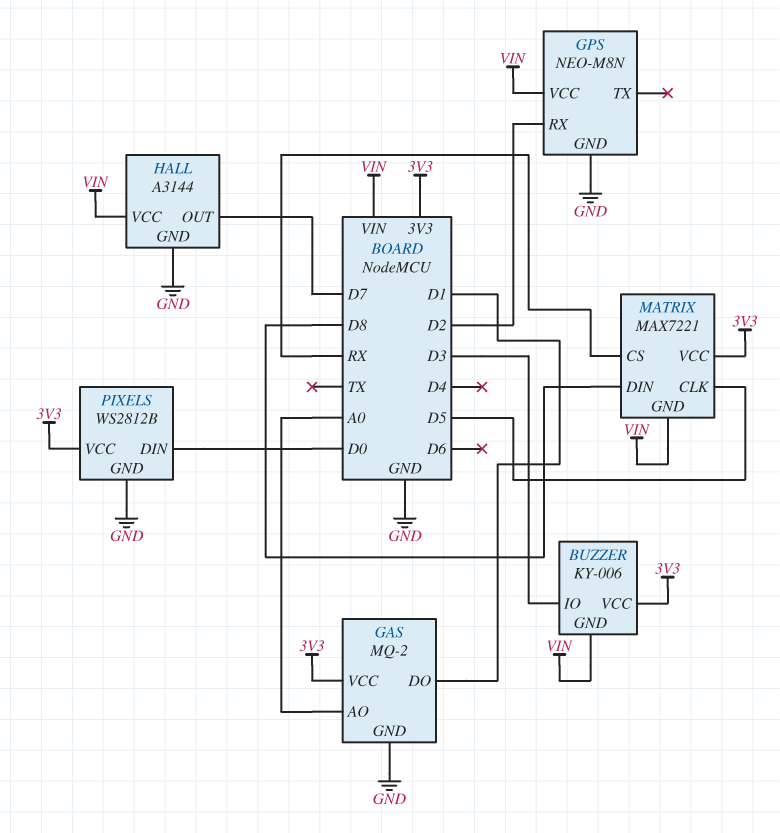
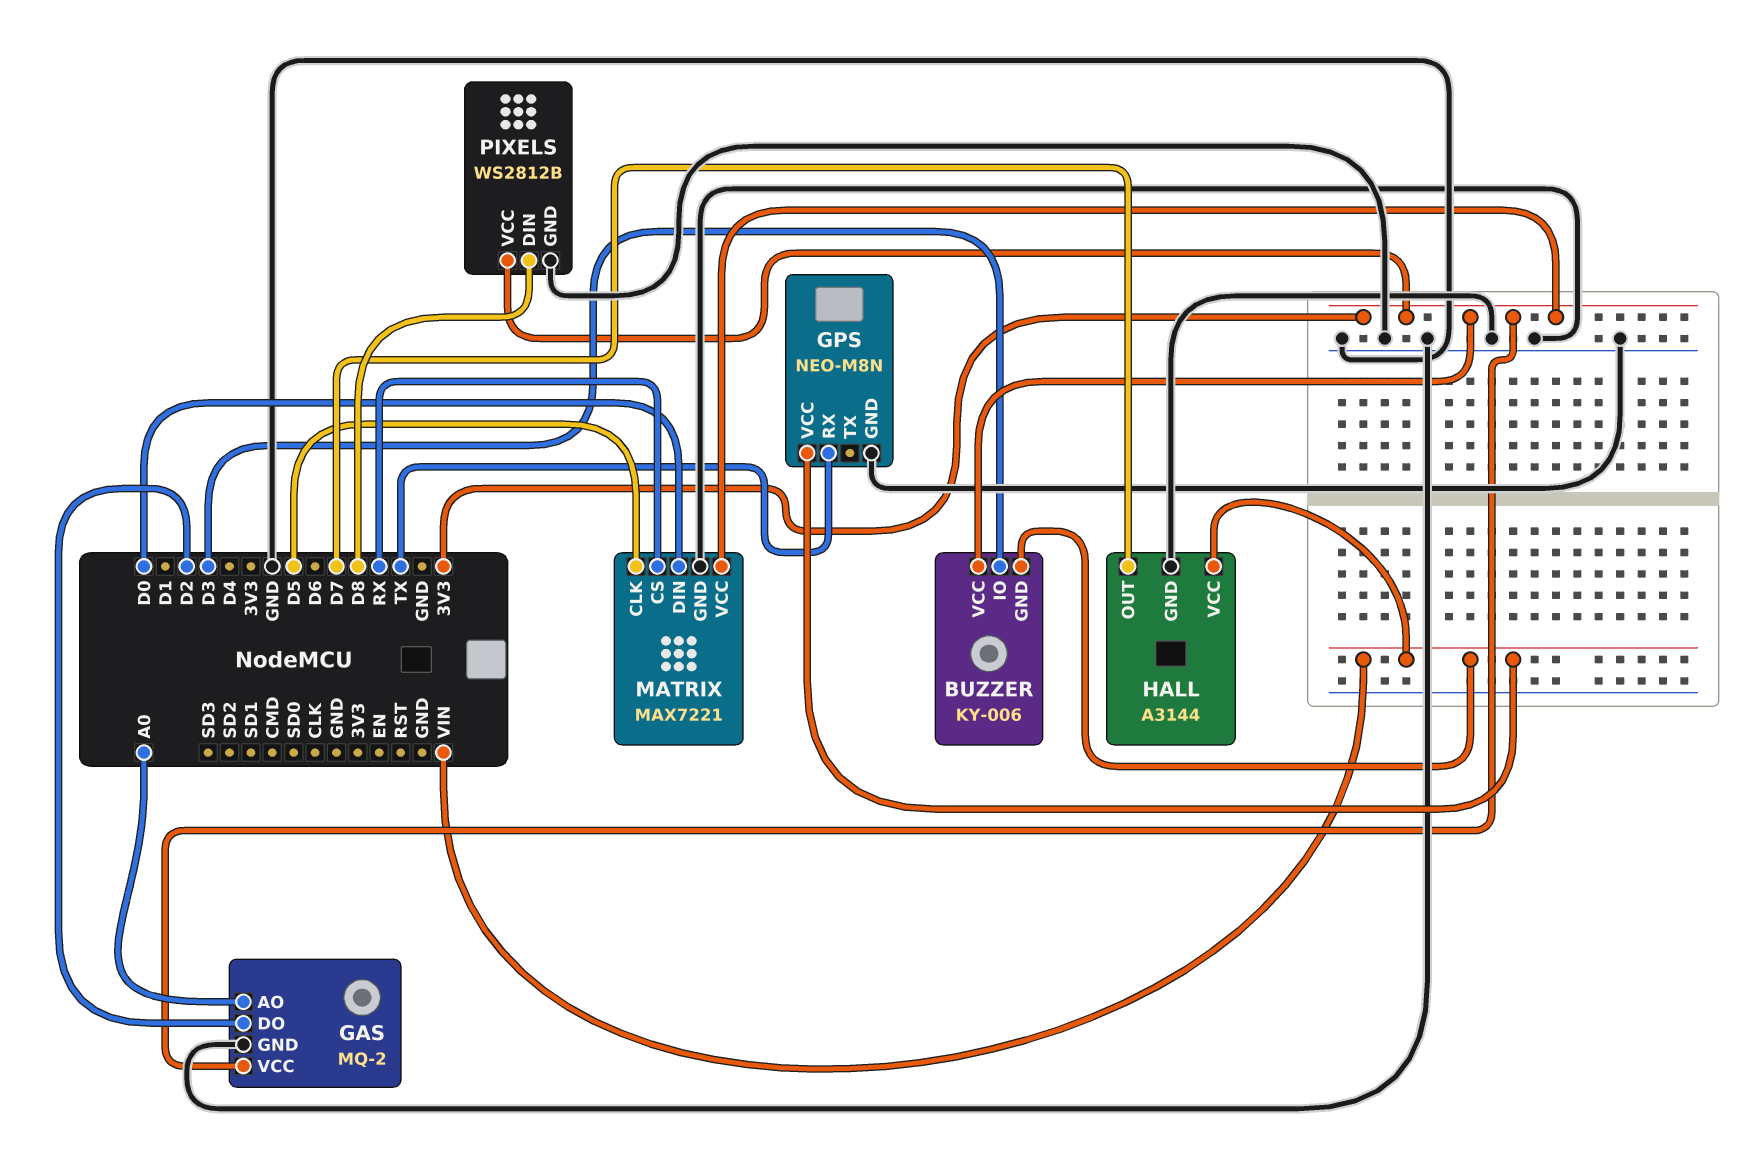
GAS pin DO: D1 -> D2
GPS pin RX: D2 -> TX
MATRIX pin DIN: D8 -> D0
MATRIX pin GND: VIN -> GND
PIXELS pin DIN: D0 -> D8

